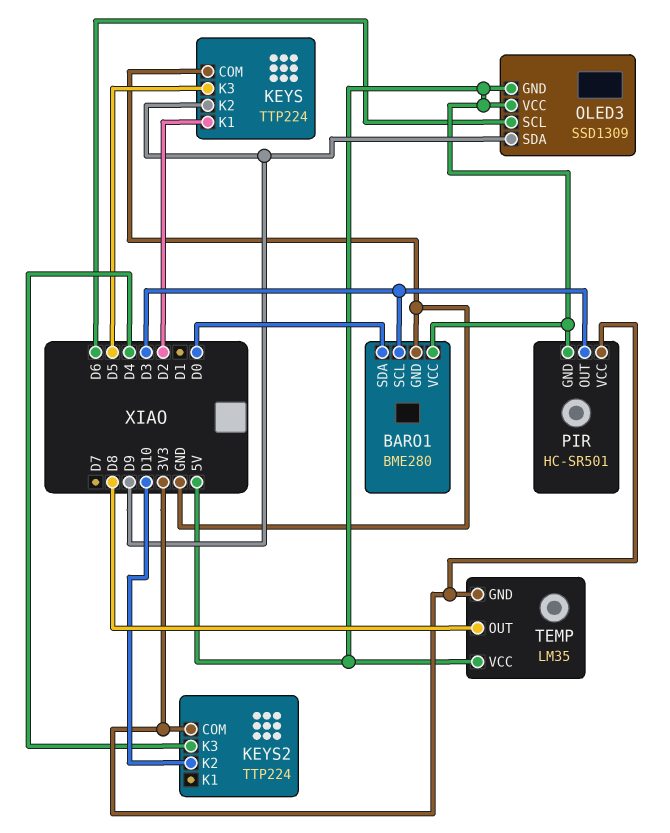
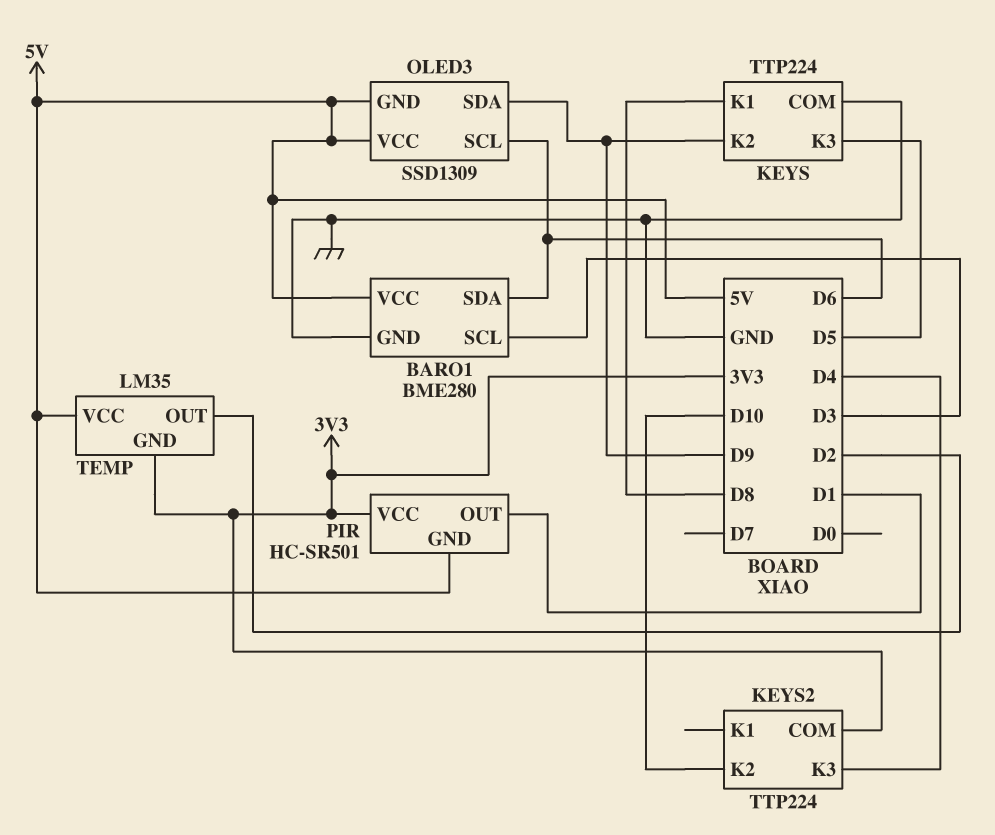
BARO1 pin SDA: D0 -> D6
KEYS pin K1: D2 -> D8
PIR pin OUT: D3 -> D1
TEMP pin OUT: D8 -> D2

